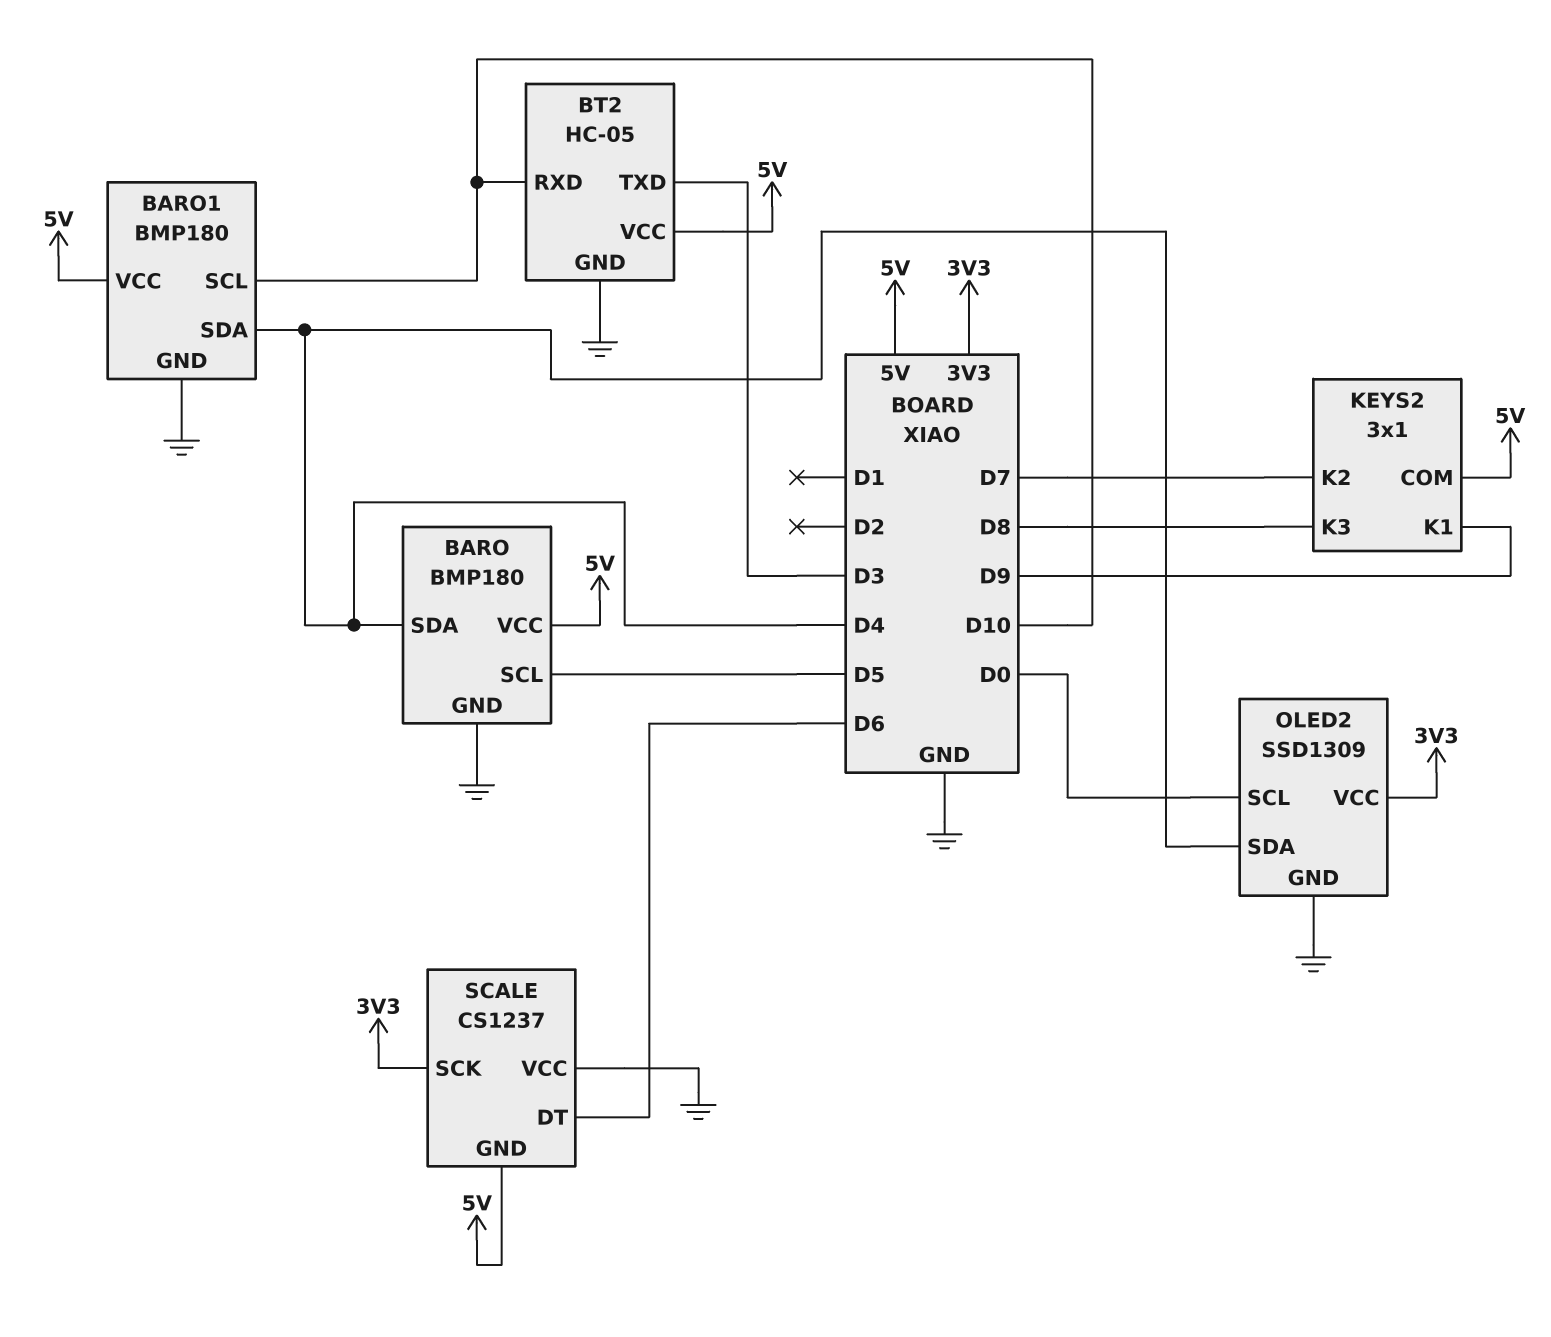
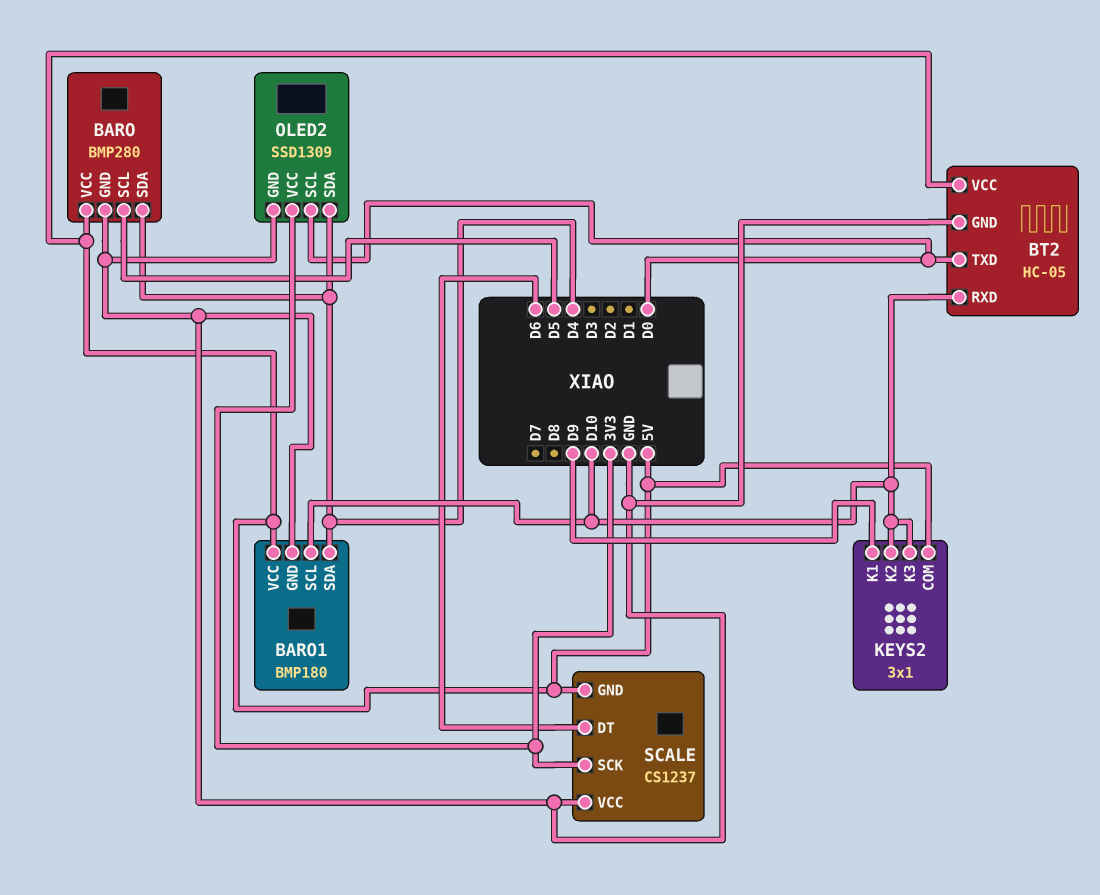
BARO: BMP180 -> BMP280
BT2 pin TXD: D3 -> D0
KEYS2 pin K2: D7 -> D10
KEYS2 pin K3: D8 -> D10

